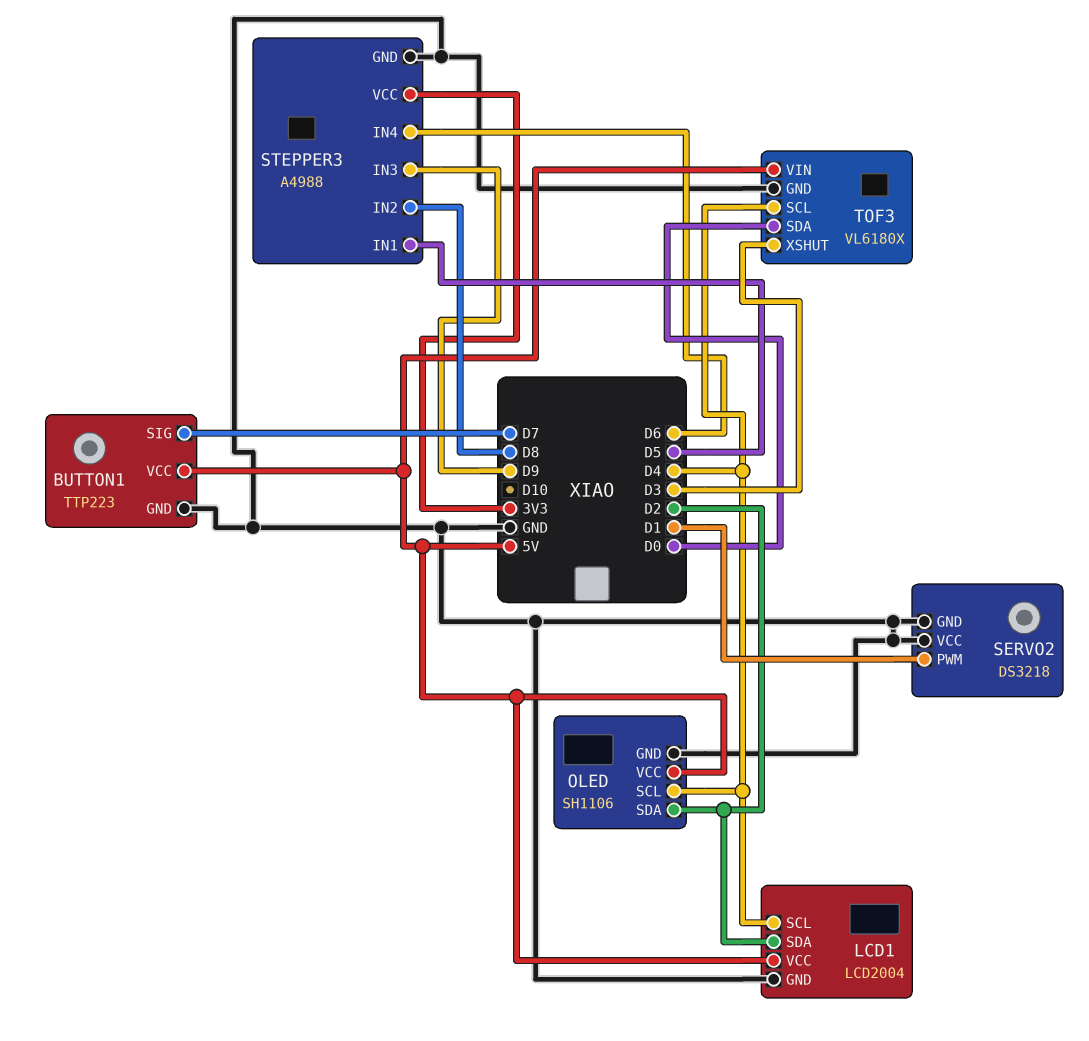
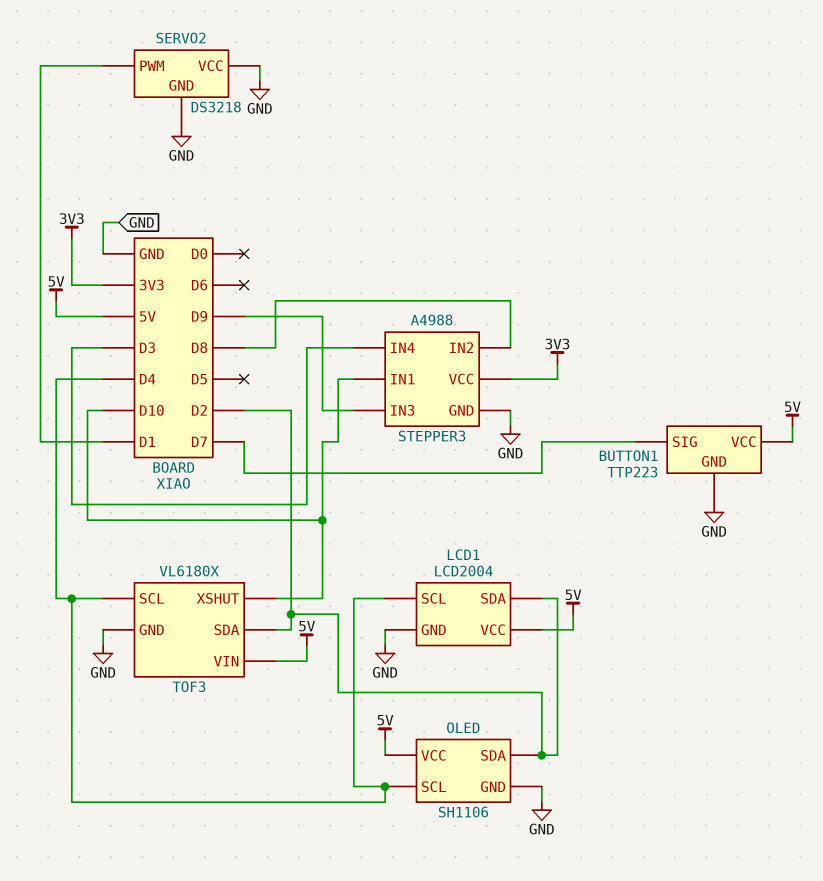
STEPPER3 pin IN1: D5 -> D10
STEPPER3 pin IN4: D6 -> D3
TOF3 pin SDA: D0 -> D2
TOF3 pin XSHUT: D3 -> D10

